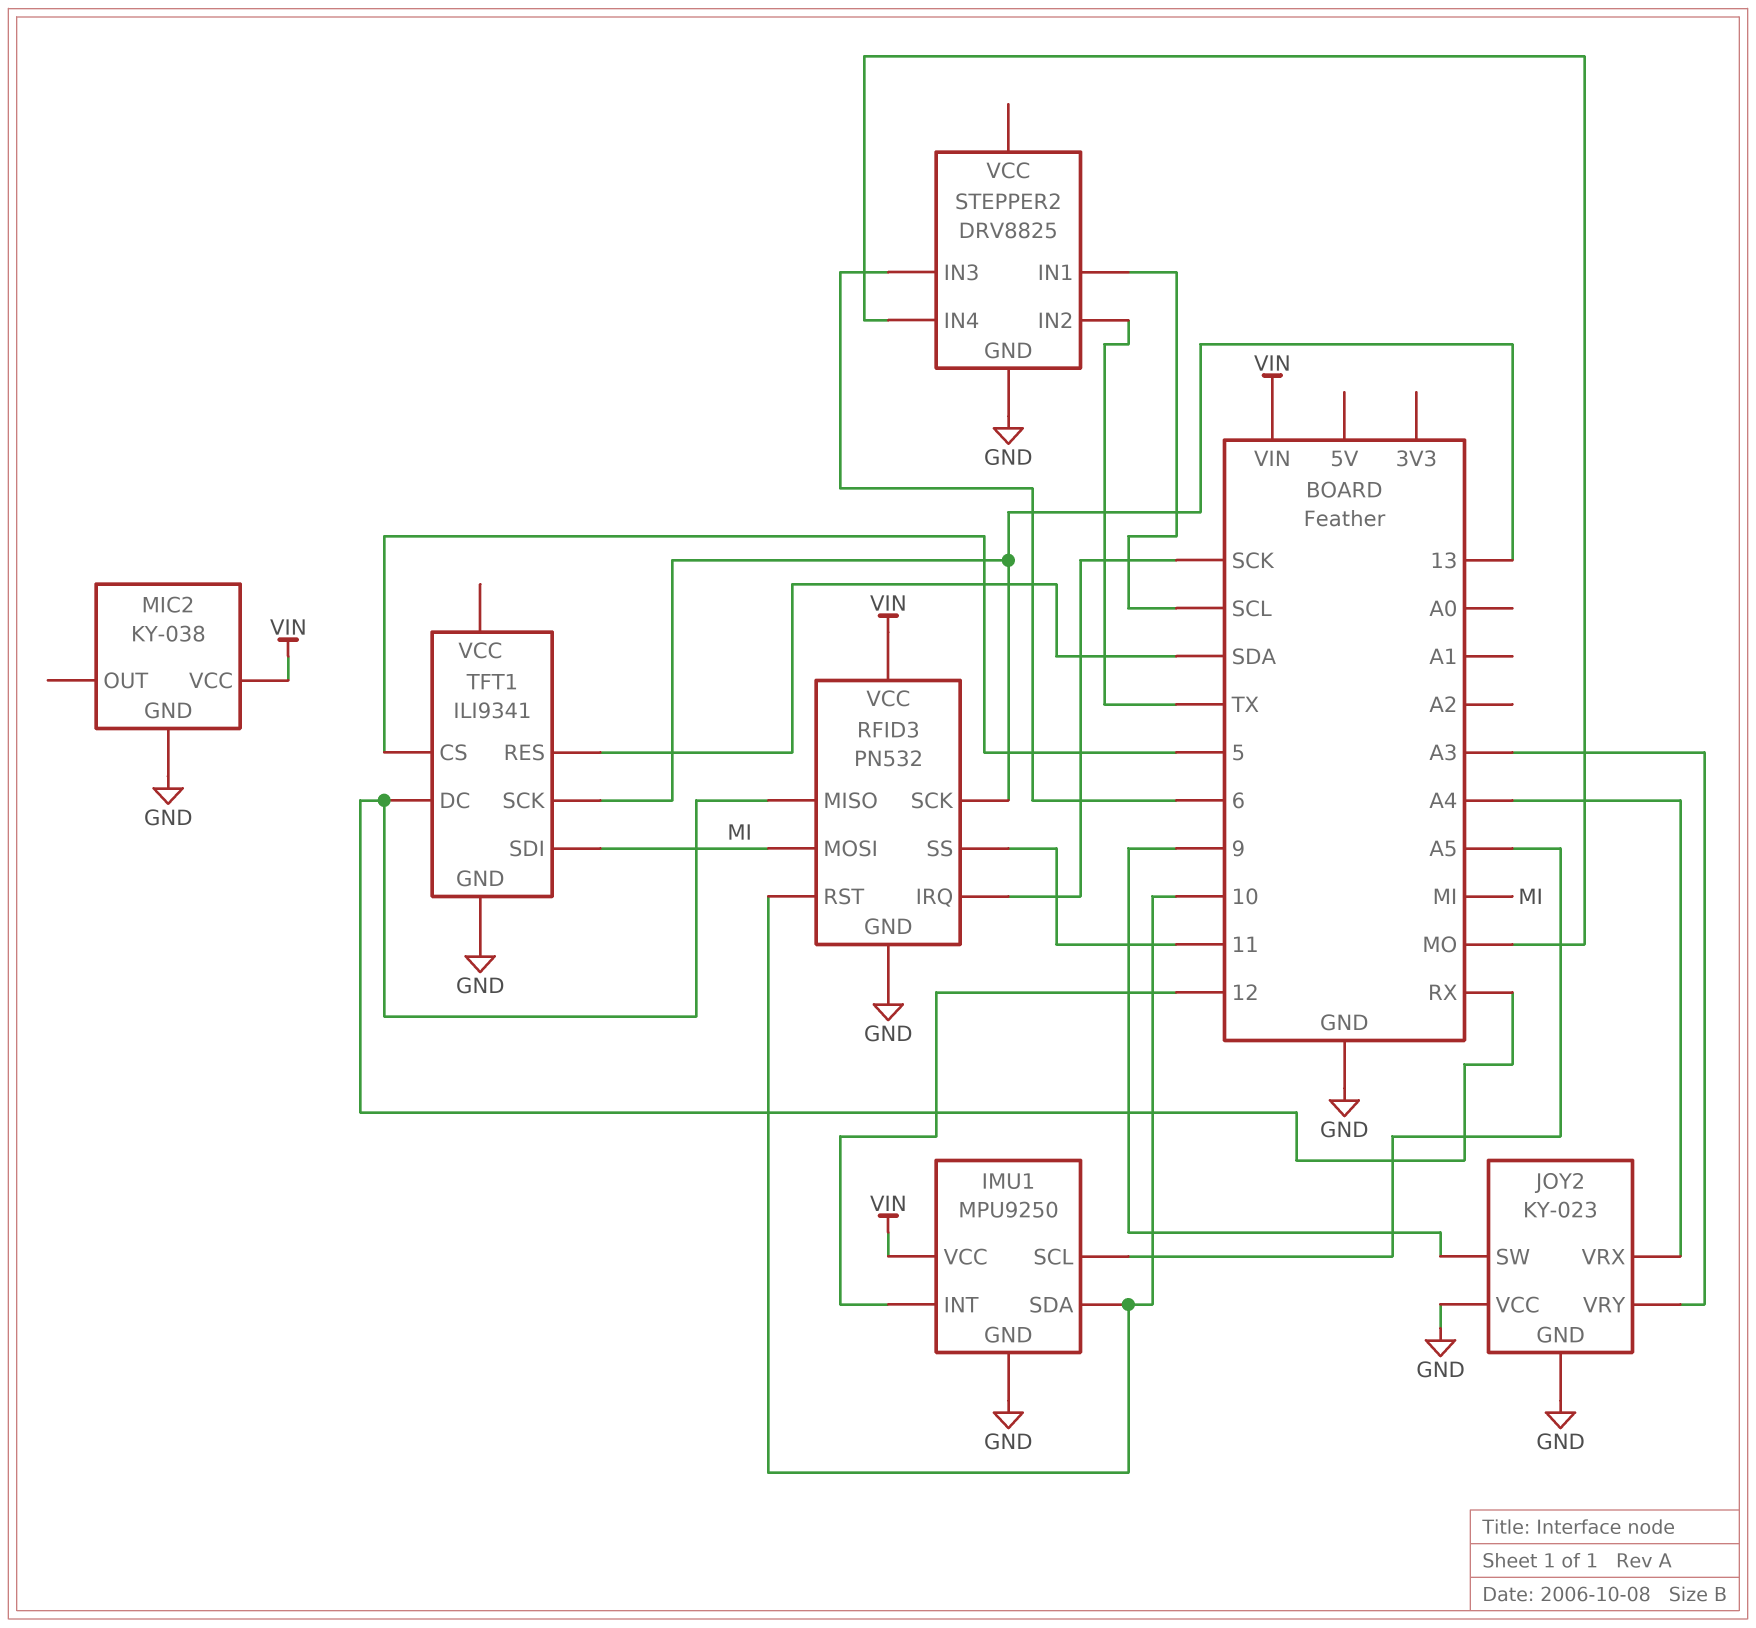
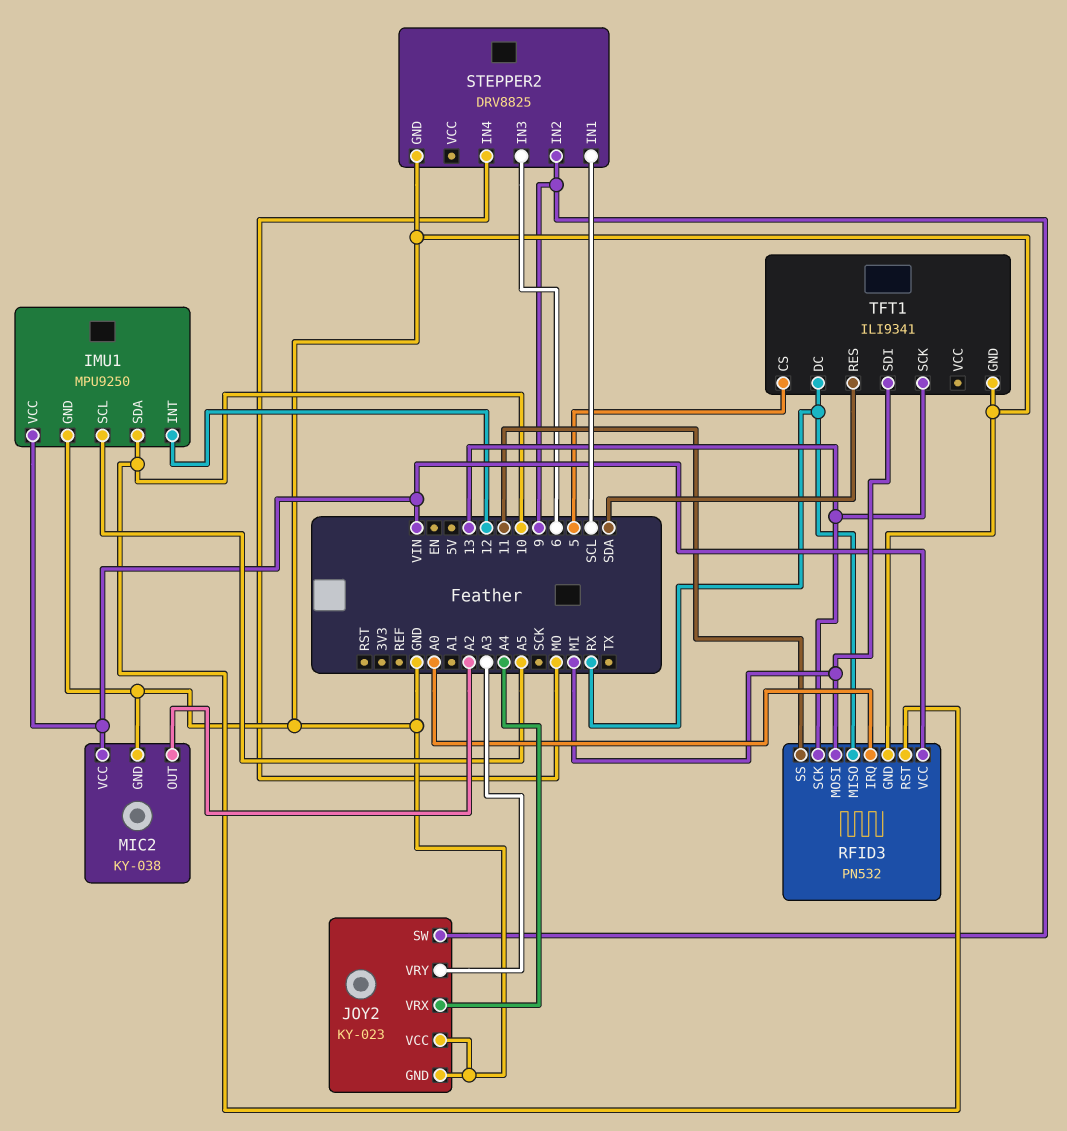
MIC2 pin OUT: none -> A2
RFID3 pin IRQ: SCK -> A0
STEPPER2 pin IN2: TX -> 9

